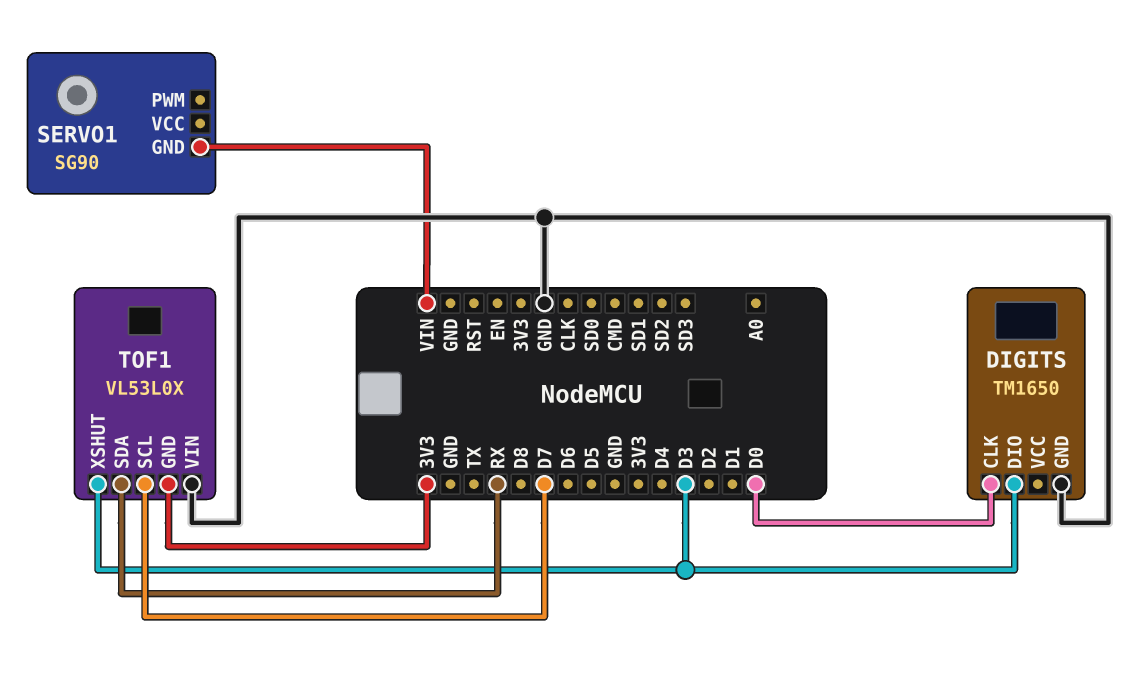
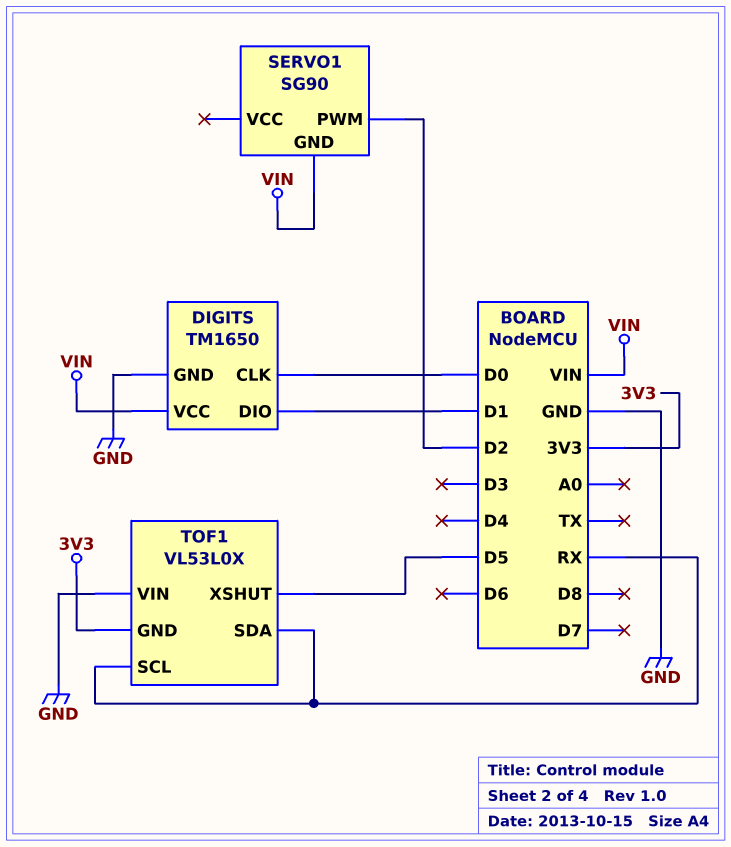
DIGITS pin DIO: D3 -> D1
DIGITS pin VCC: none -> VIN
SERVO1 pin PWM: none -> D2
TOF1 pin SCL: D7 -> RX
TOF1 pin XSHUT: D3 -> D5

